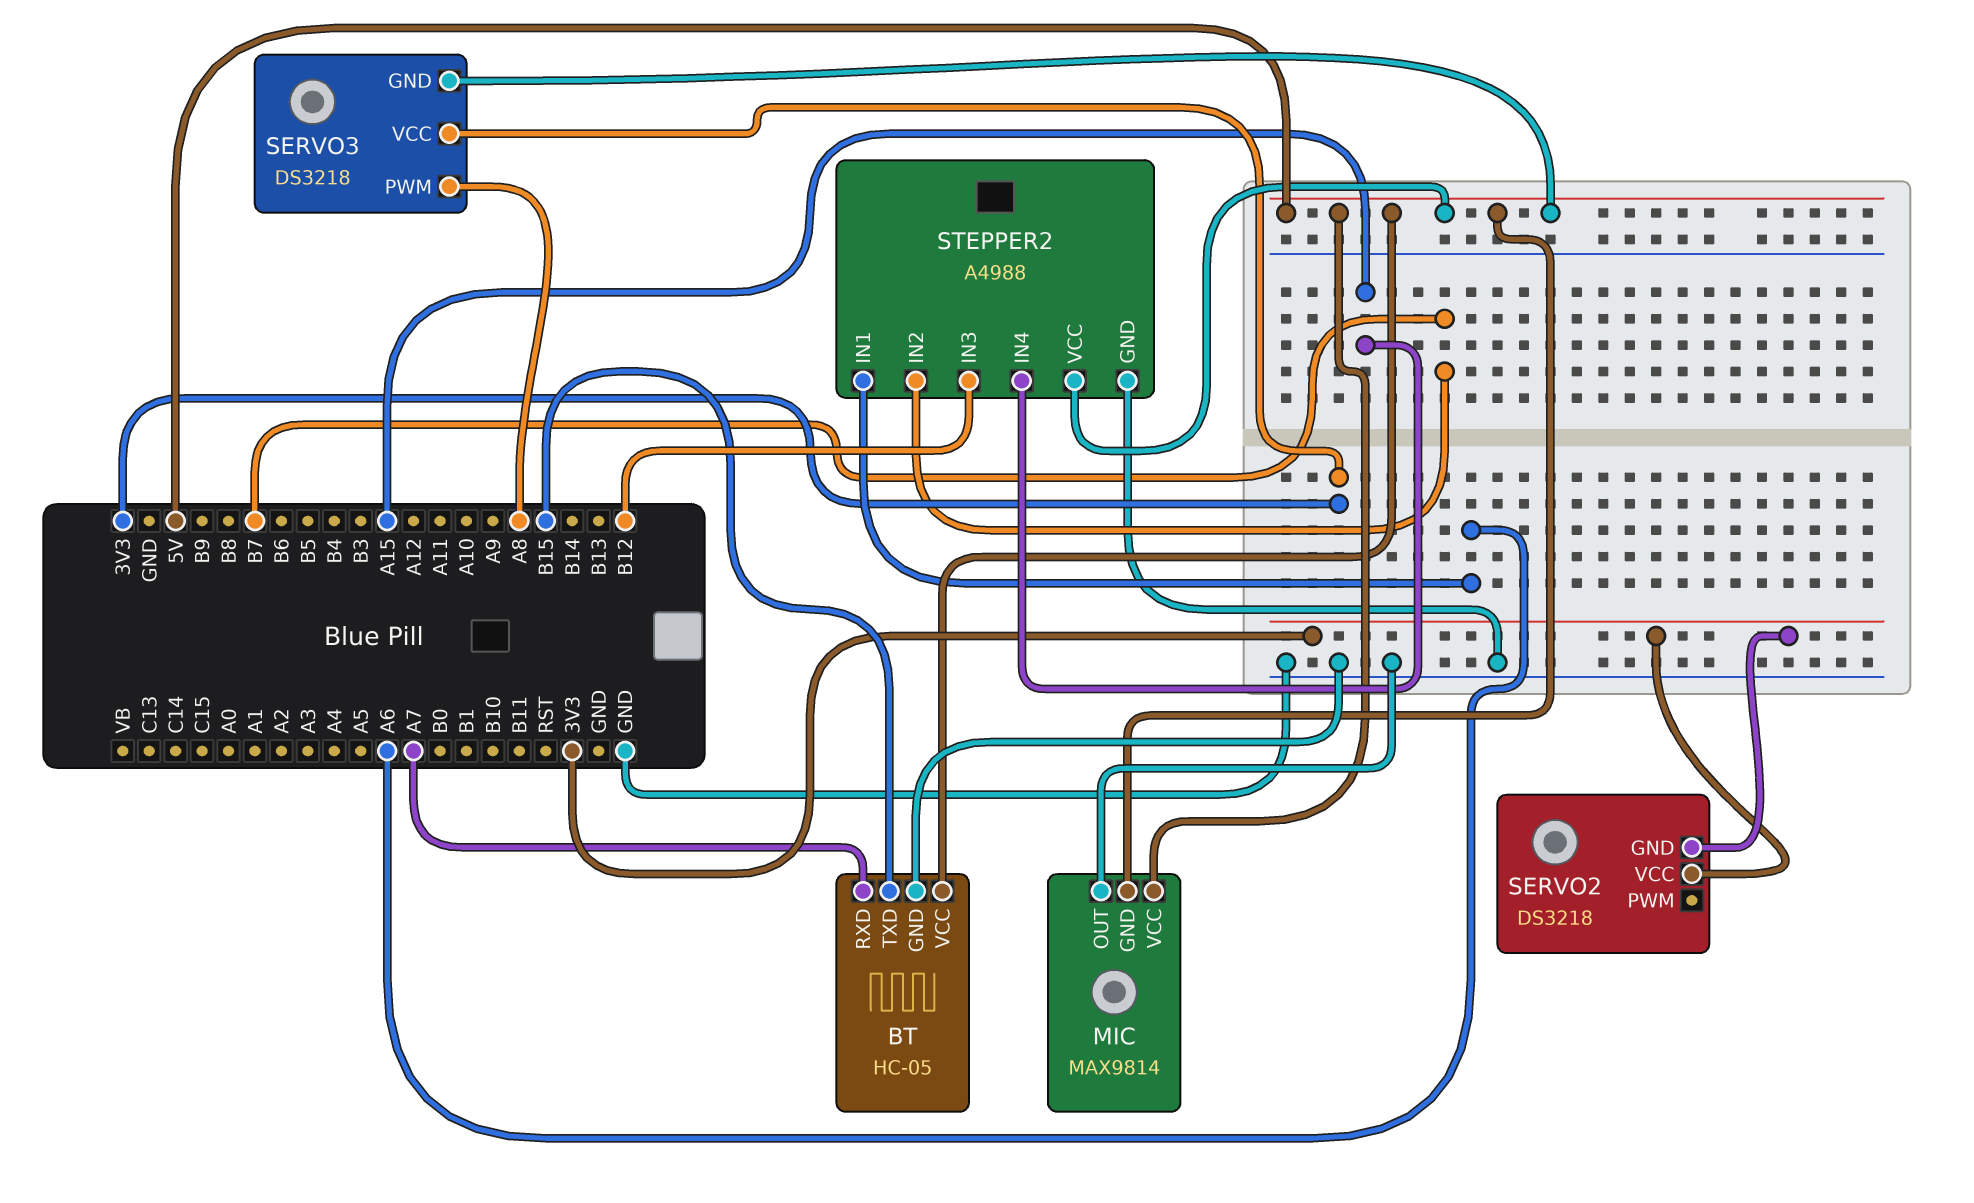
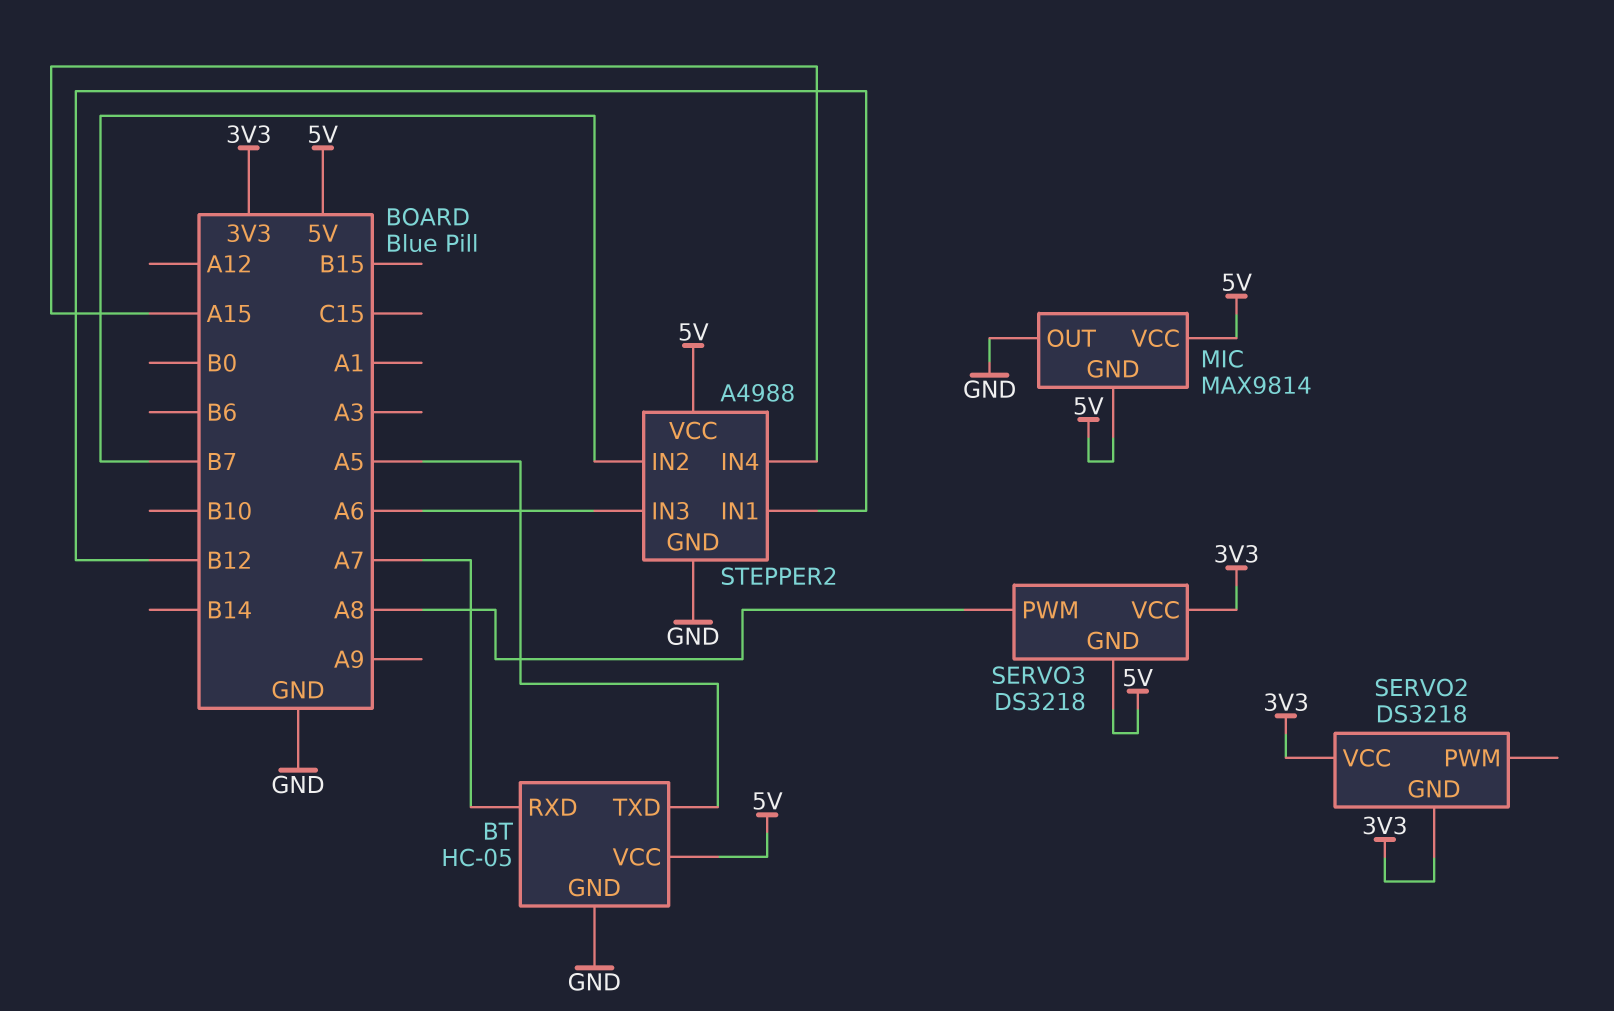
BT pin TXD: B15 -> A5
STEPPER2 pin IN1: A6 -> B12
STEPPER2 pin IN3: B12 -> A6

